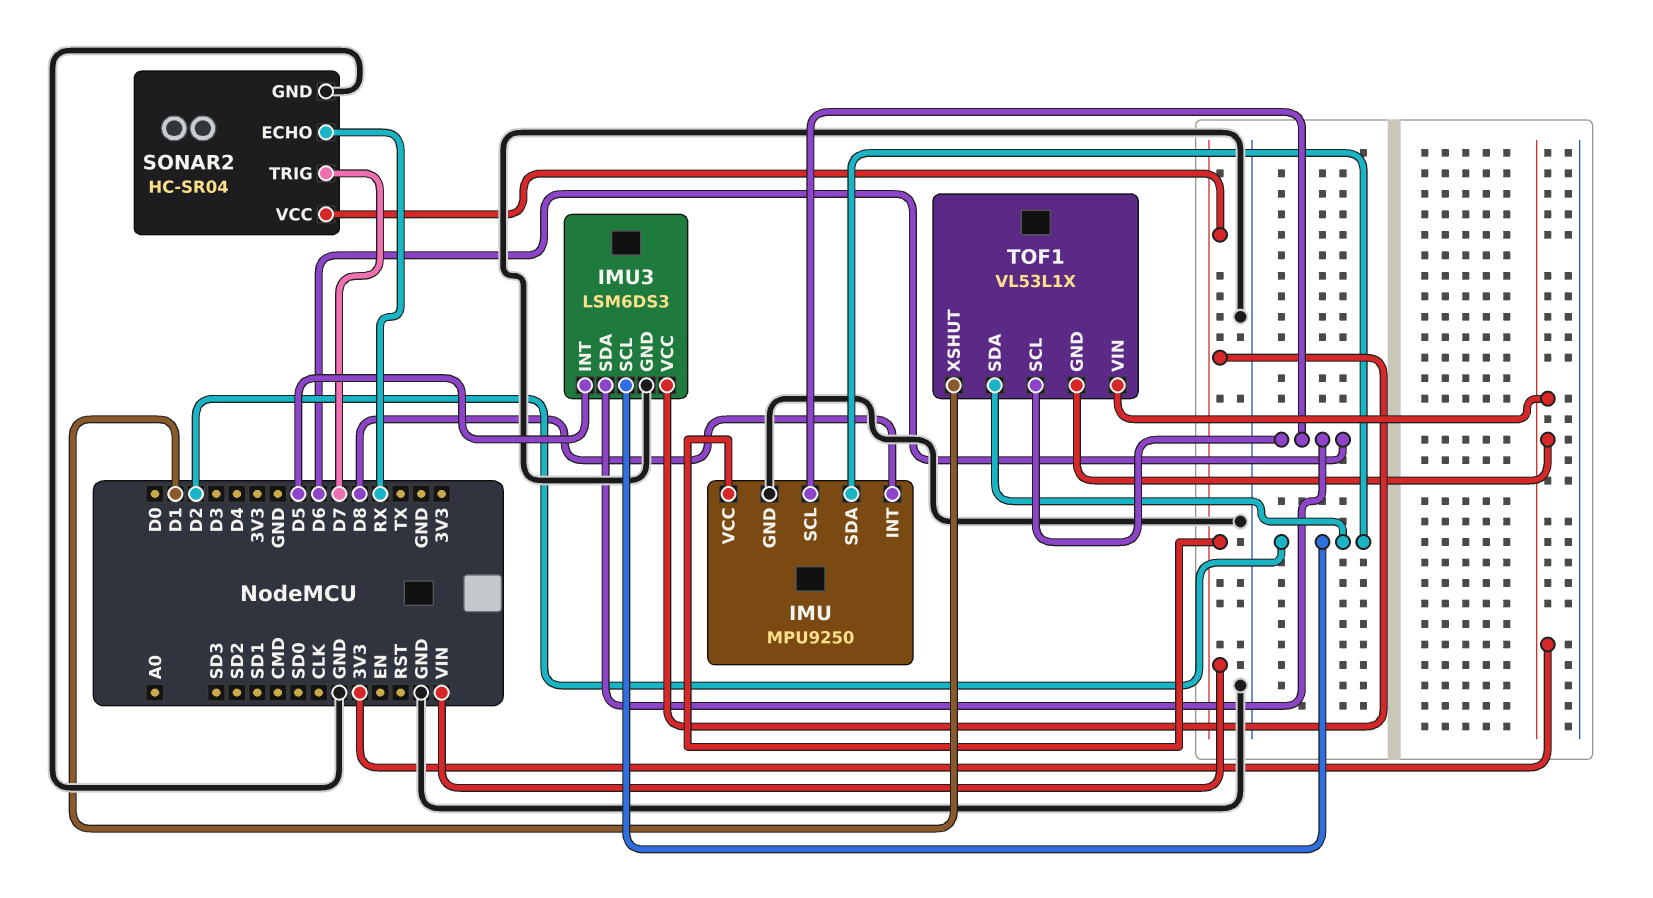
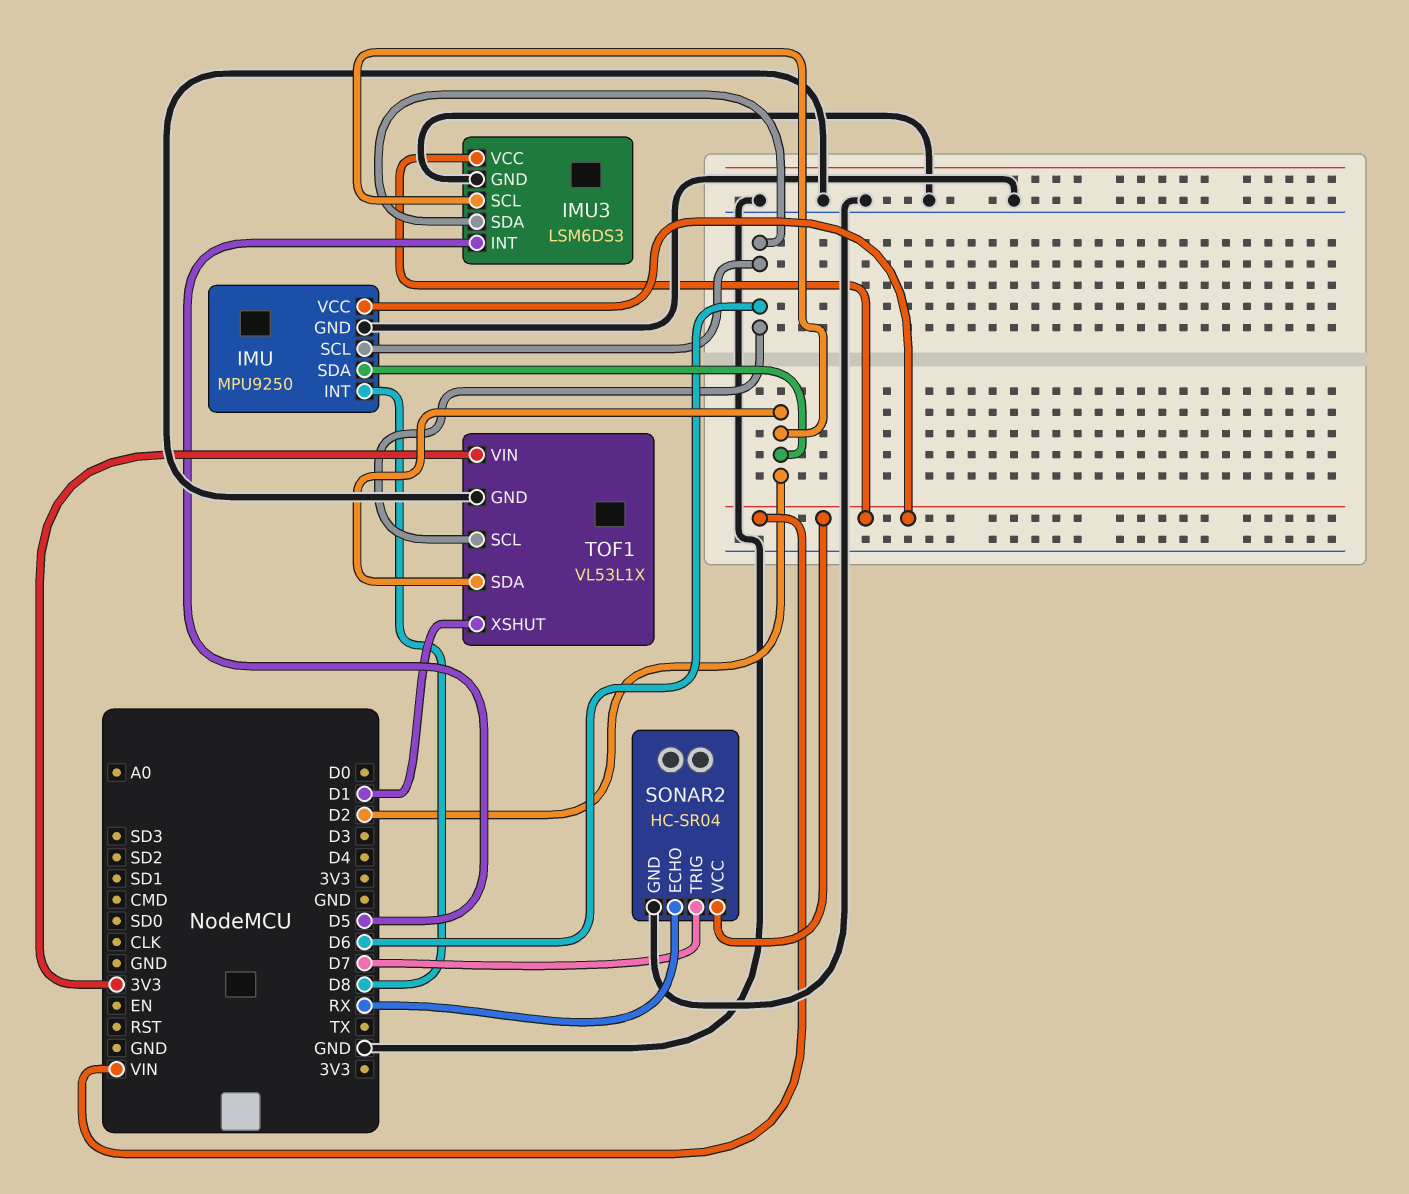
TOF1 pin GND: 3V3 -> GND

